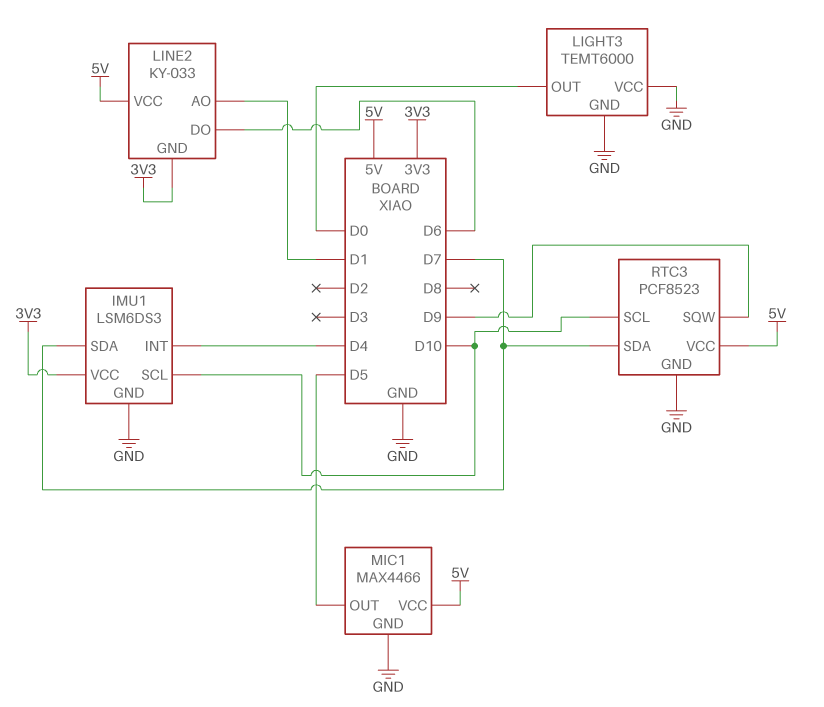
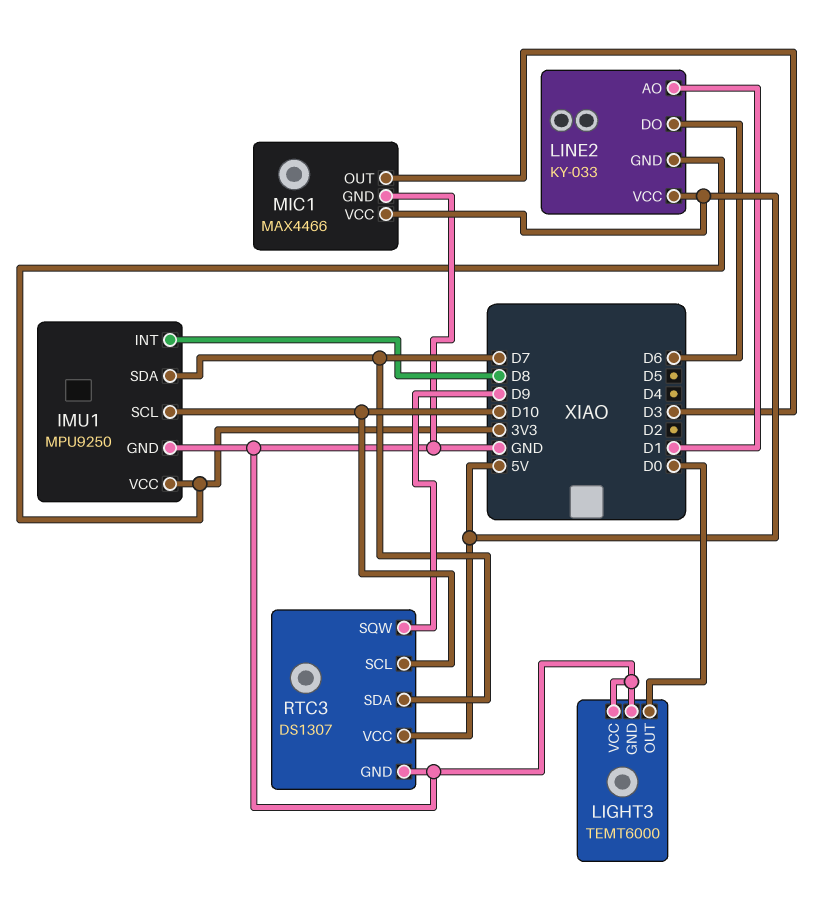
IMU1: LSM6DS3 -> MPU9250
IMU1 pin INT: D4 -> D8
MIC1 pin OUT: D5 -> D3
RTC3: PCF8523 -> DS1307

